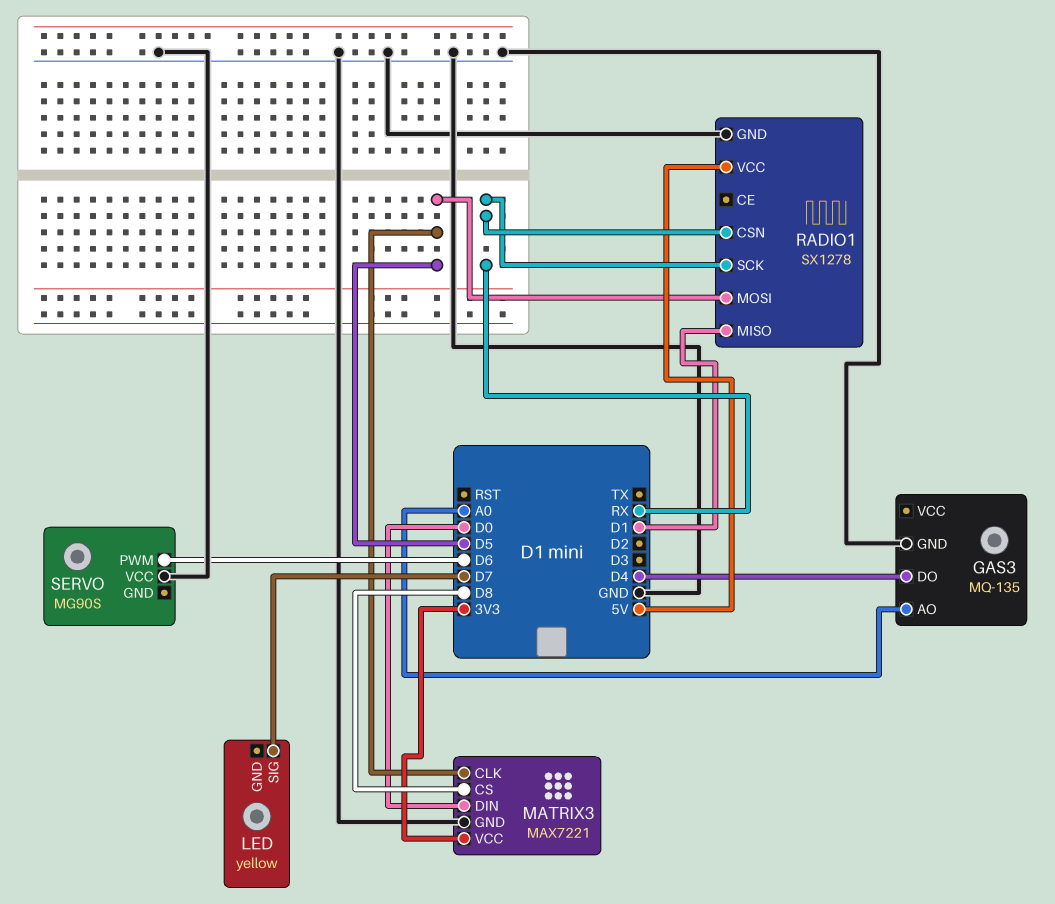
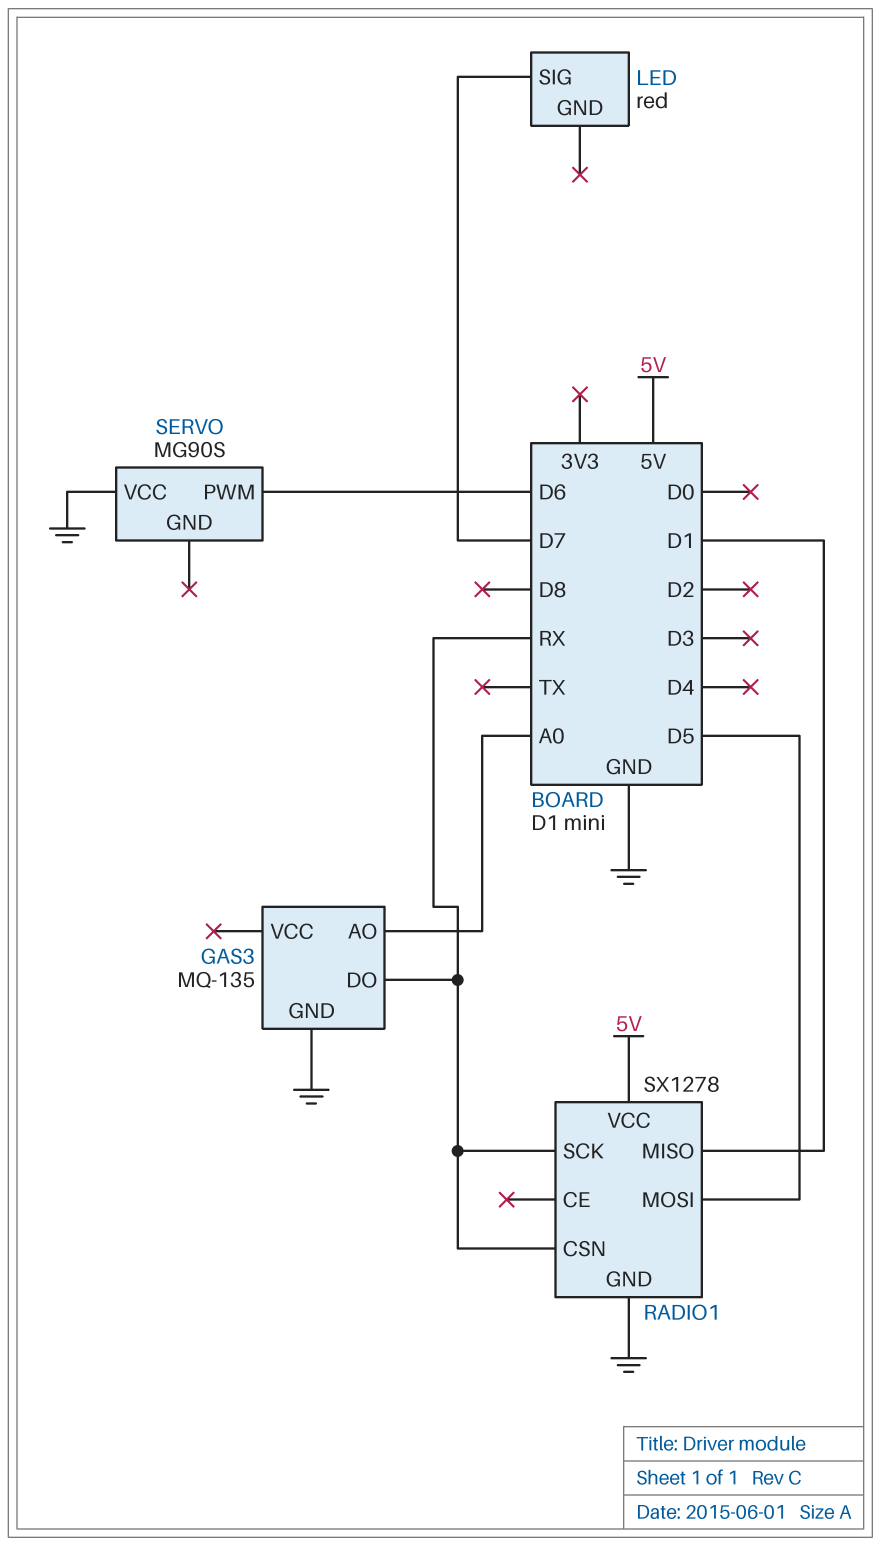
GAS3 pin DO: D4 -> RX
LED: yellow -> red
MATRIX3: MAX7221 -> none
MATRIX3 pin CLK: D5 -> none
MATRIX3 pin CS: D8 -> none
MATRIX3 pin DIN: D0 -> none
MATRIX3 pin GND: GND -> none
MATRIX3 pin VCC: 3V3 -> none

